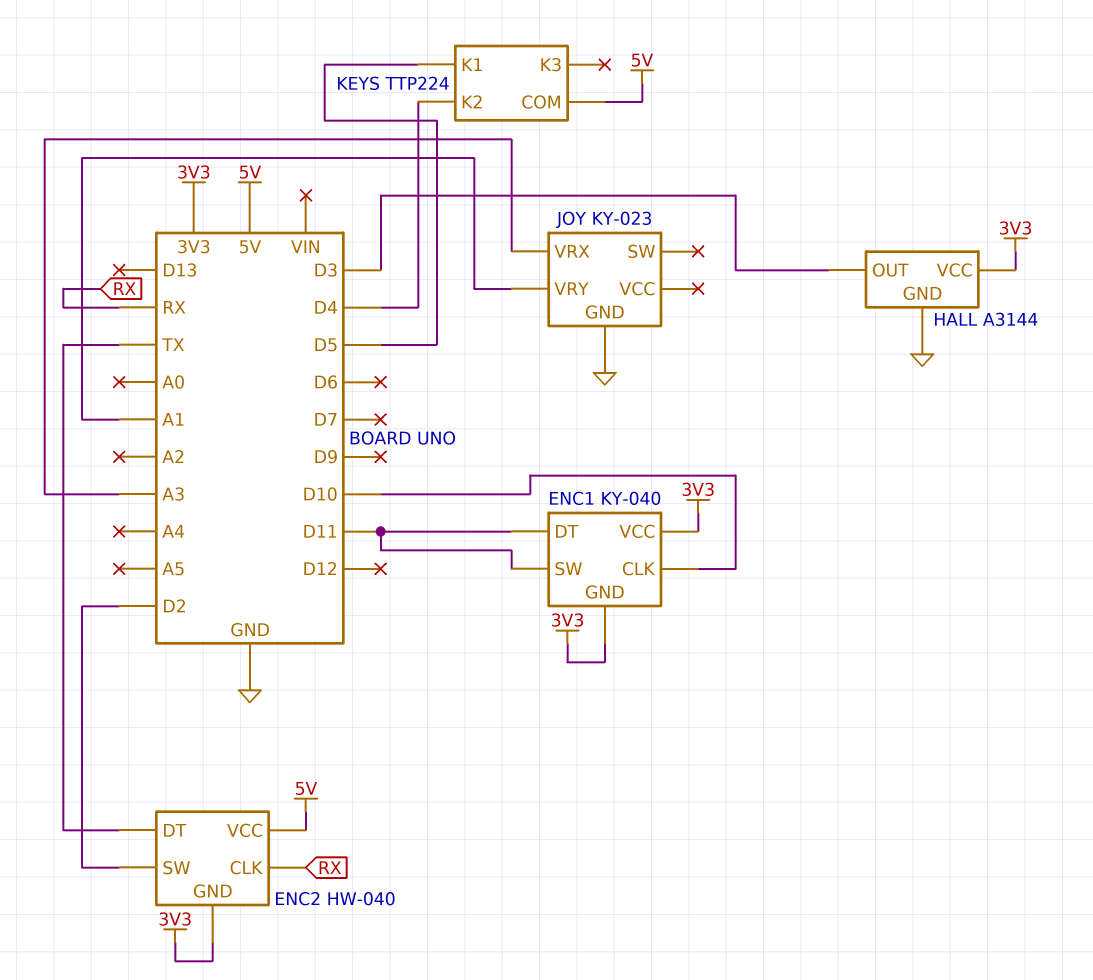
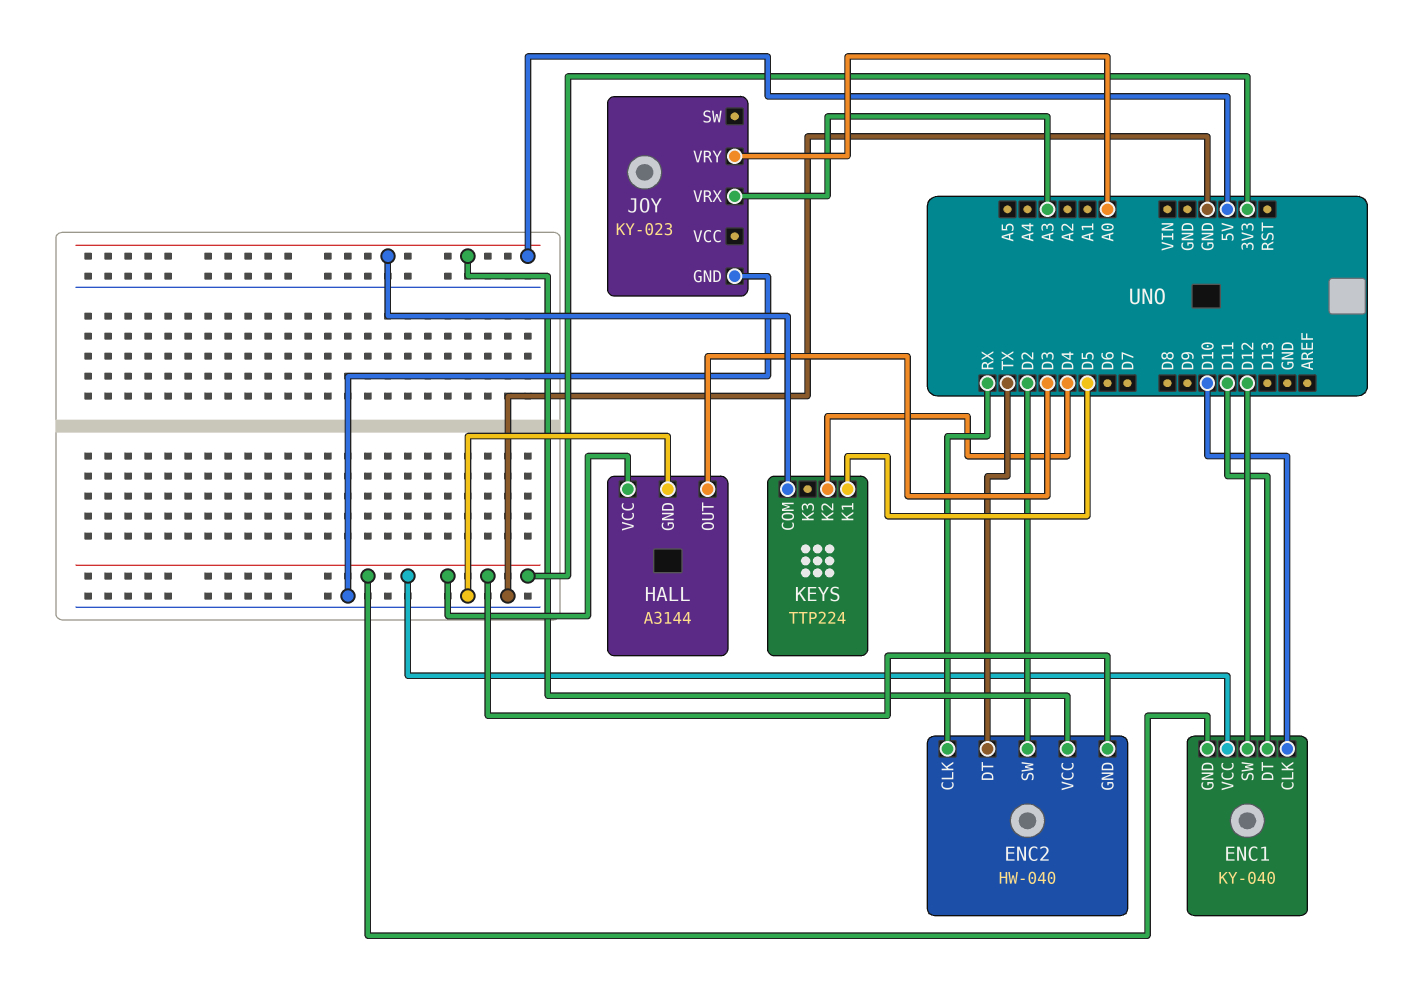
ENC1 pin SW: D11 -> D12
JOY pin VRY: A1 -> A0

